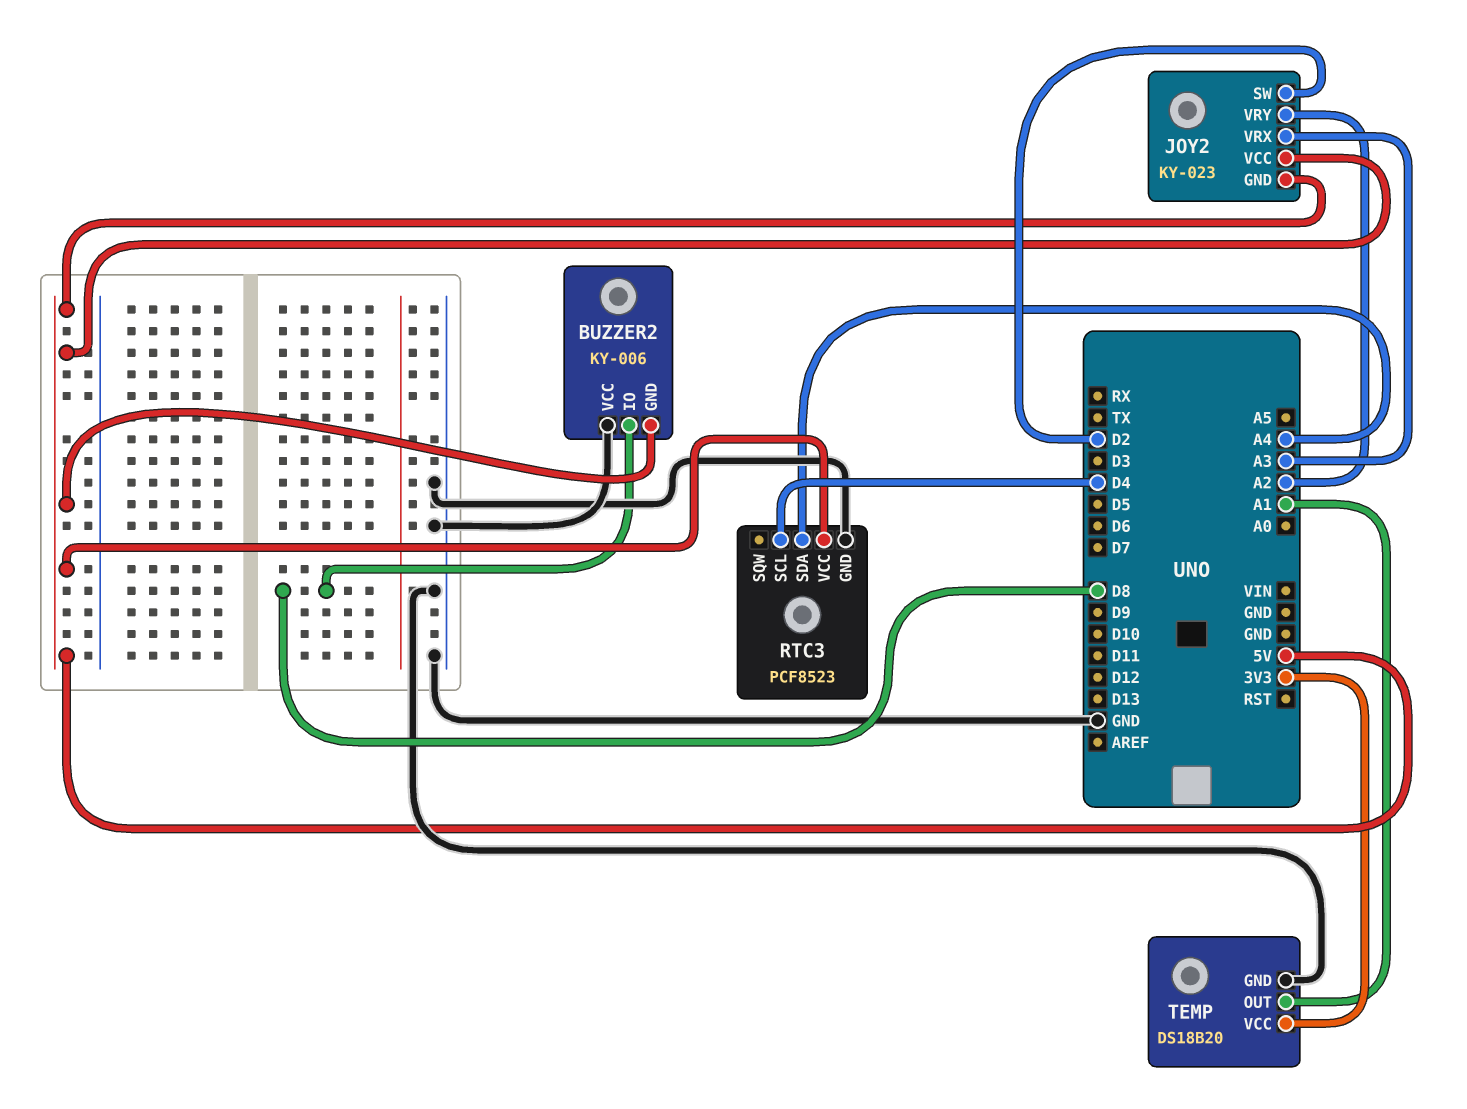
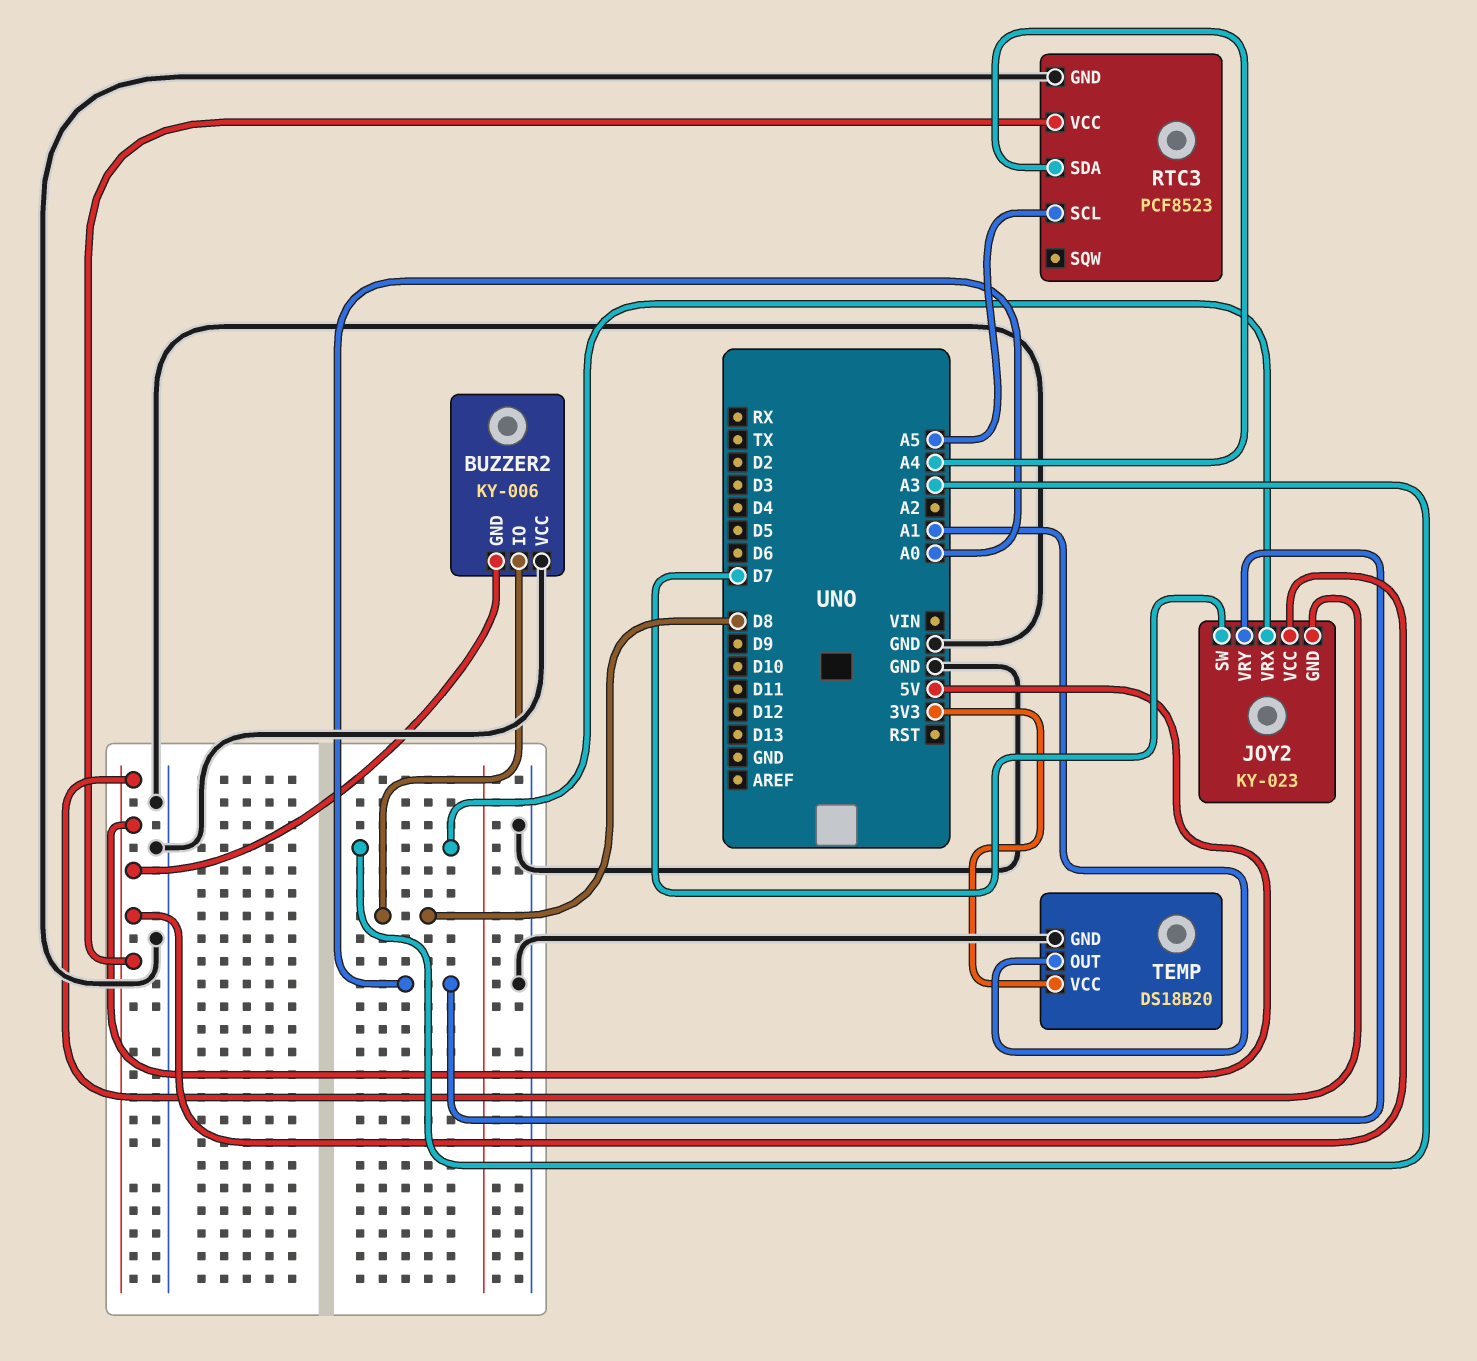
JOY2 pin SW: D2 -> D7
JOY2 pin VRY: A2 -> A0
RTC3 pin SCL: D4 -> A5

